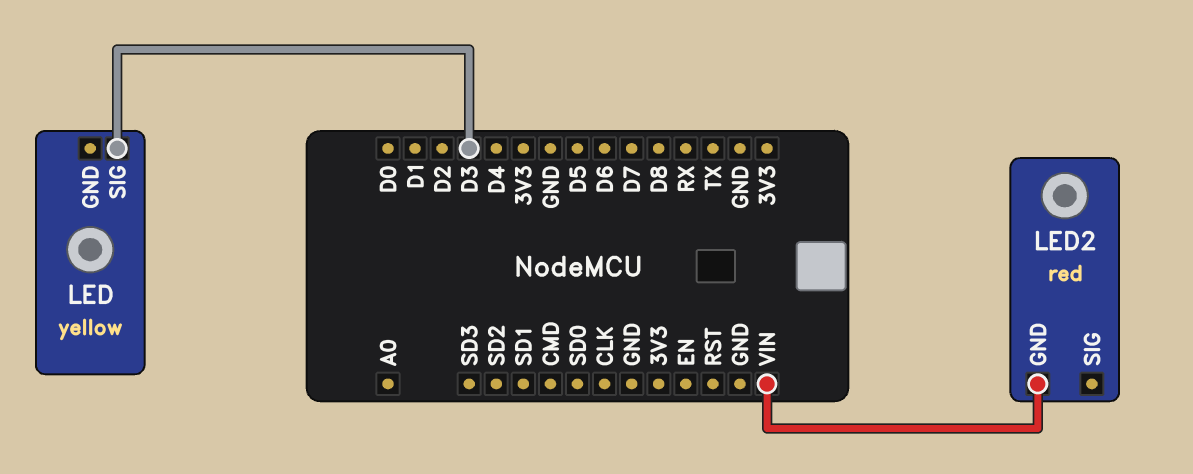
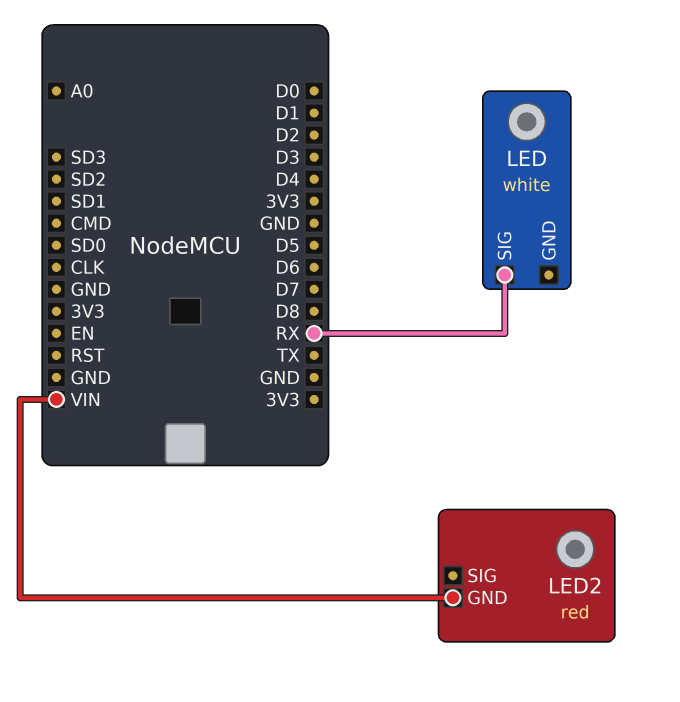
LED: yellow -> white
LED pin SIG: D3 -> RX

